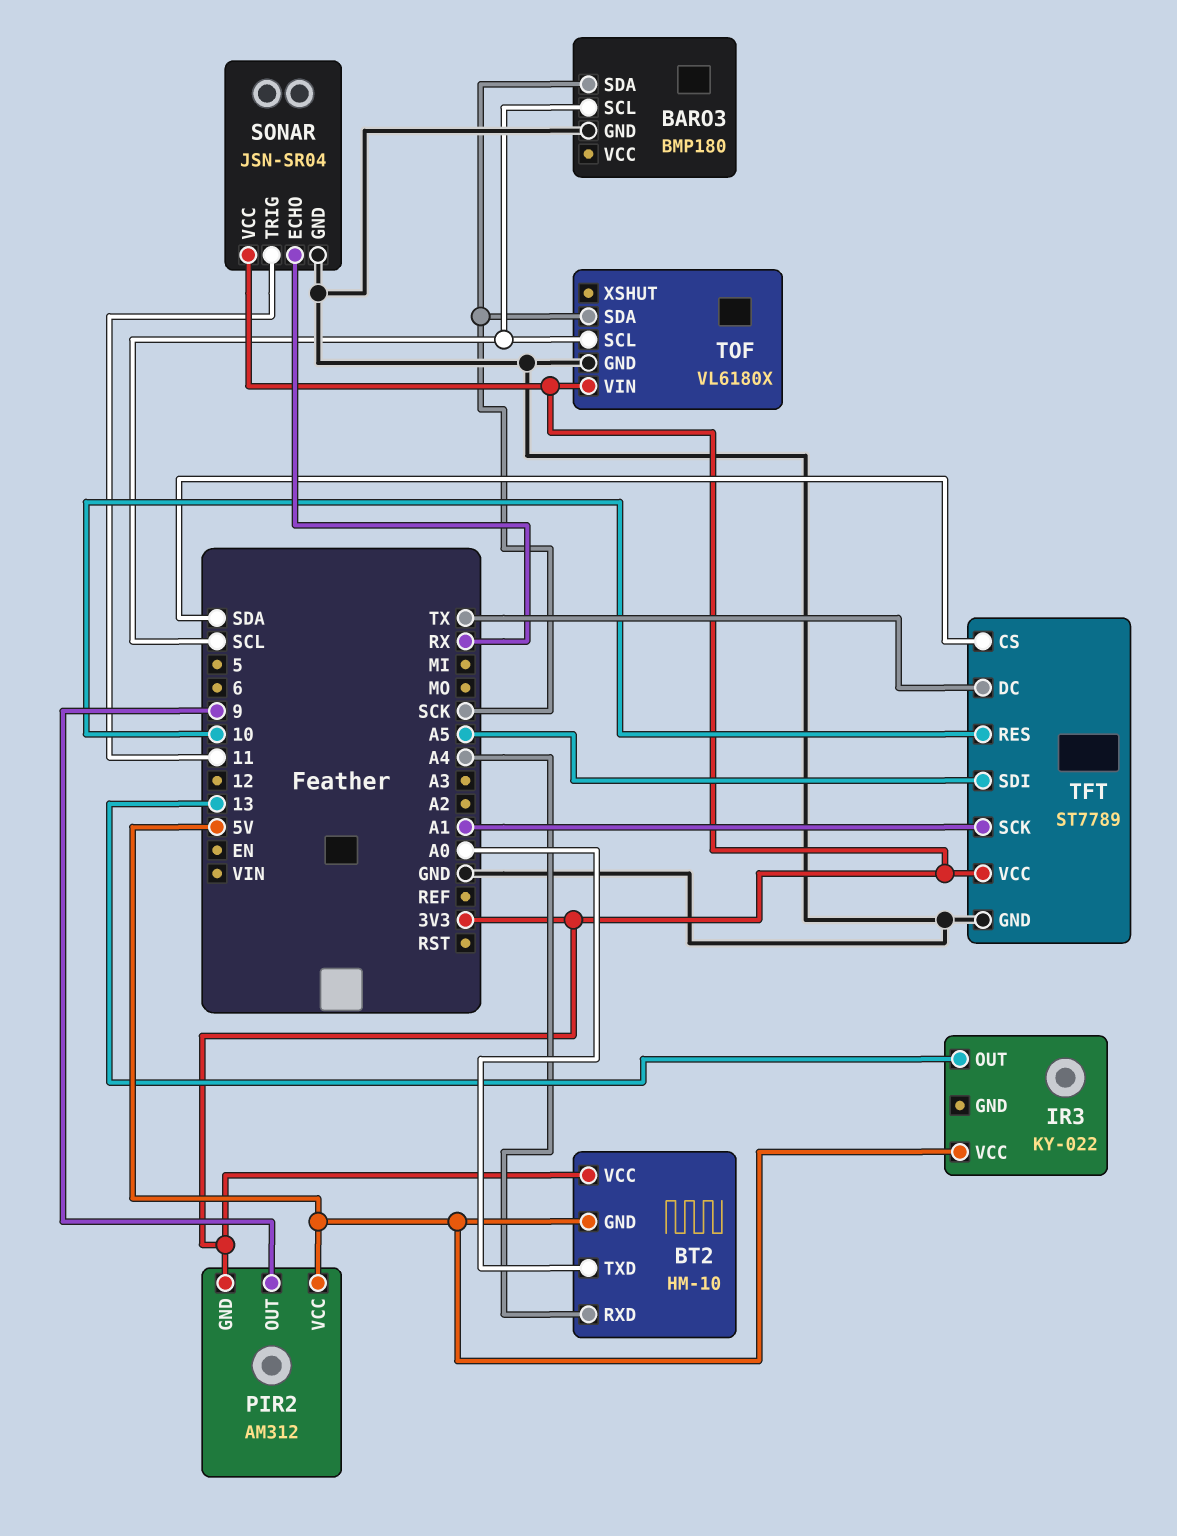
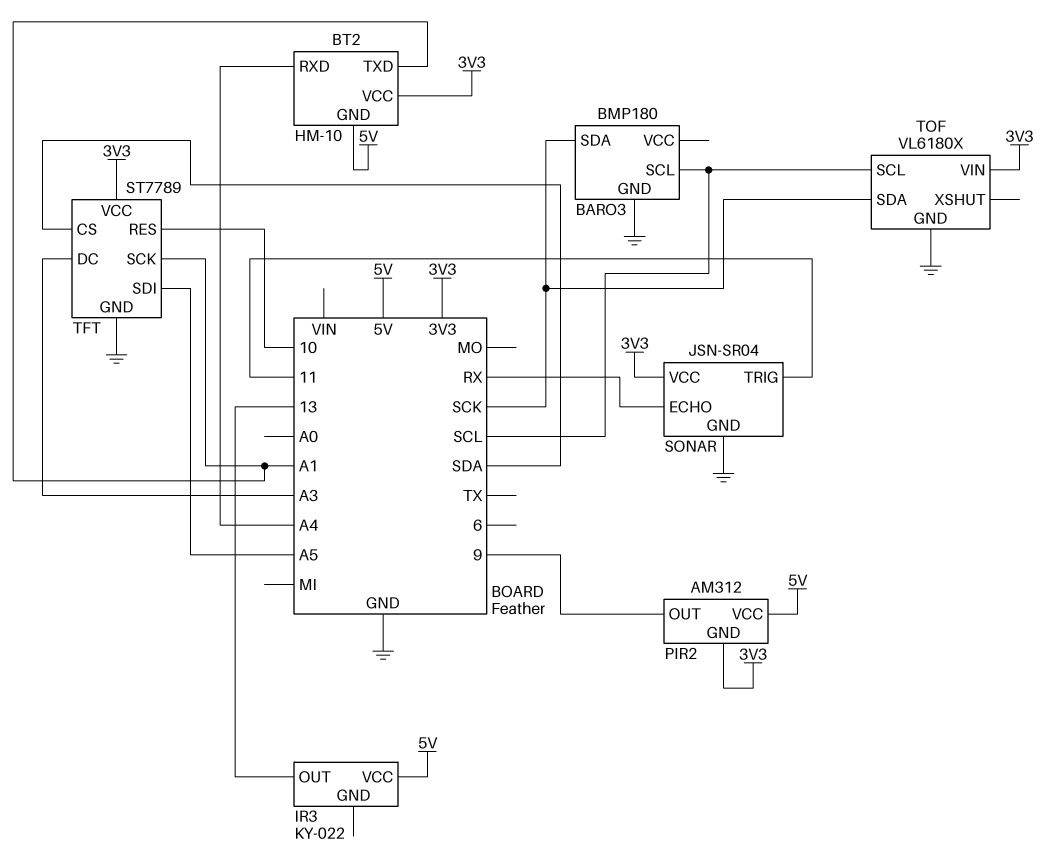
BT2 pin TXD: A0 -> A1
TFT pin DC: TX -> A3

